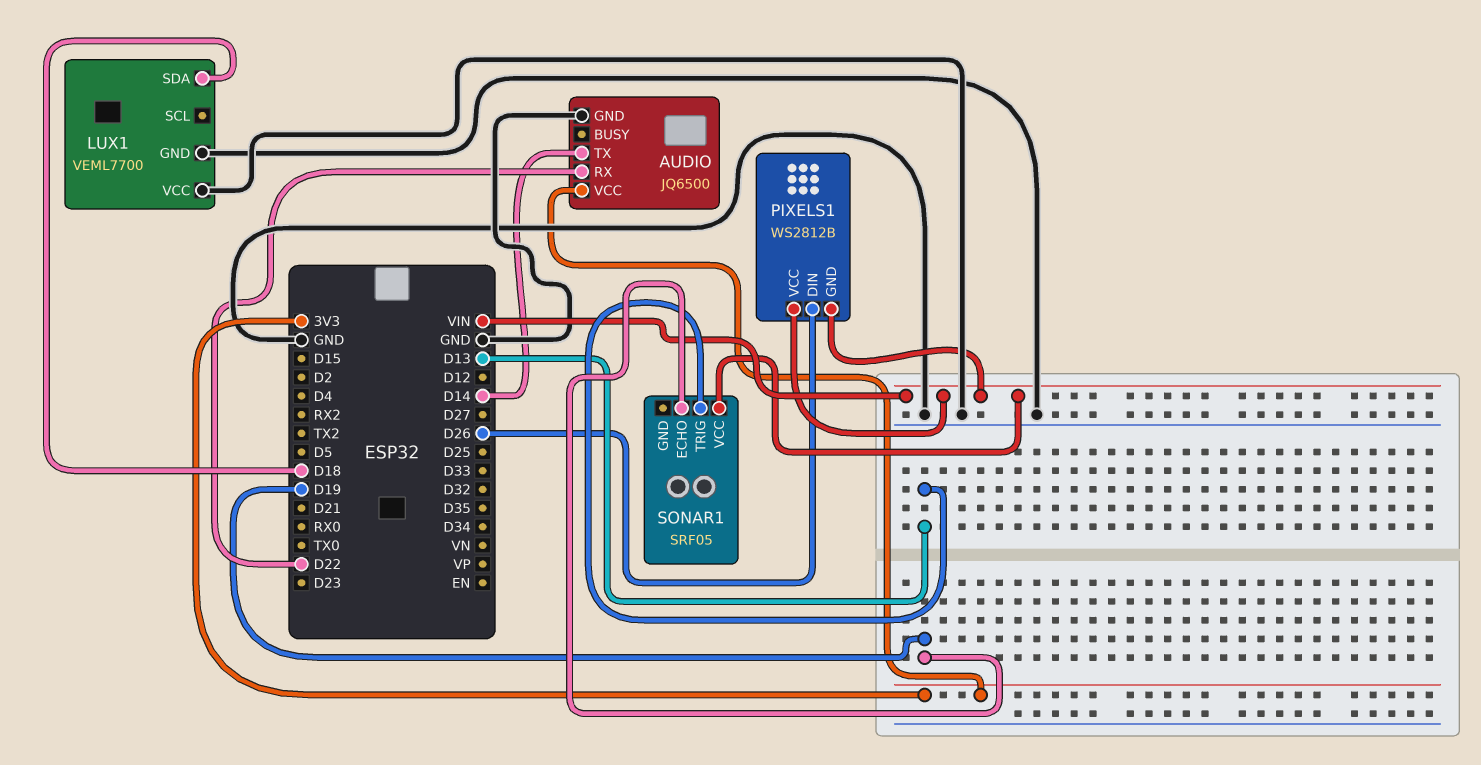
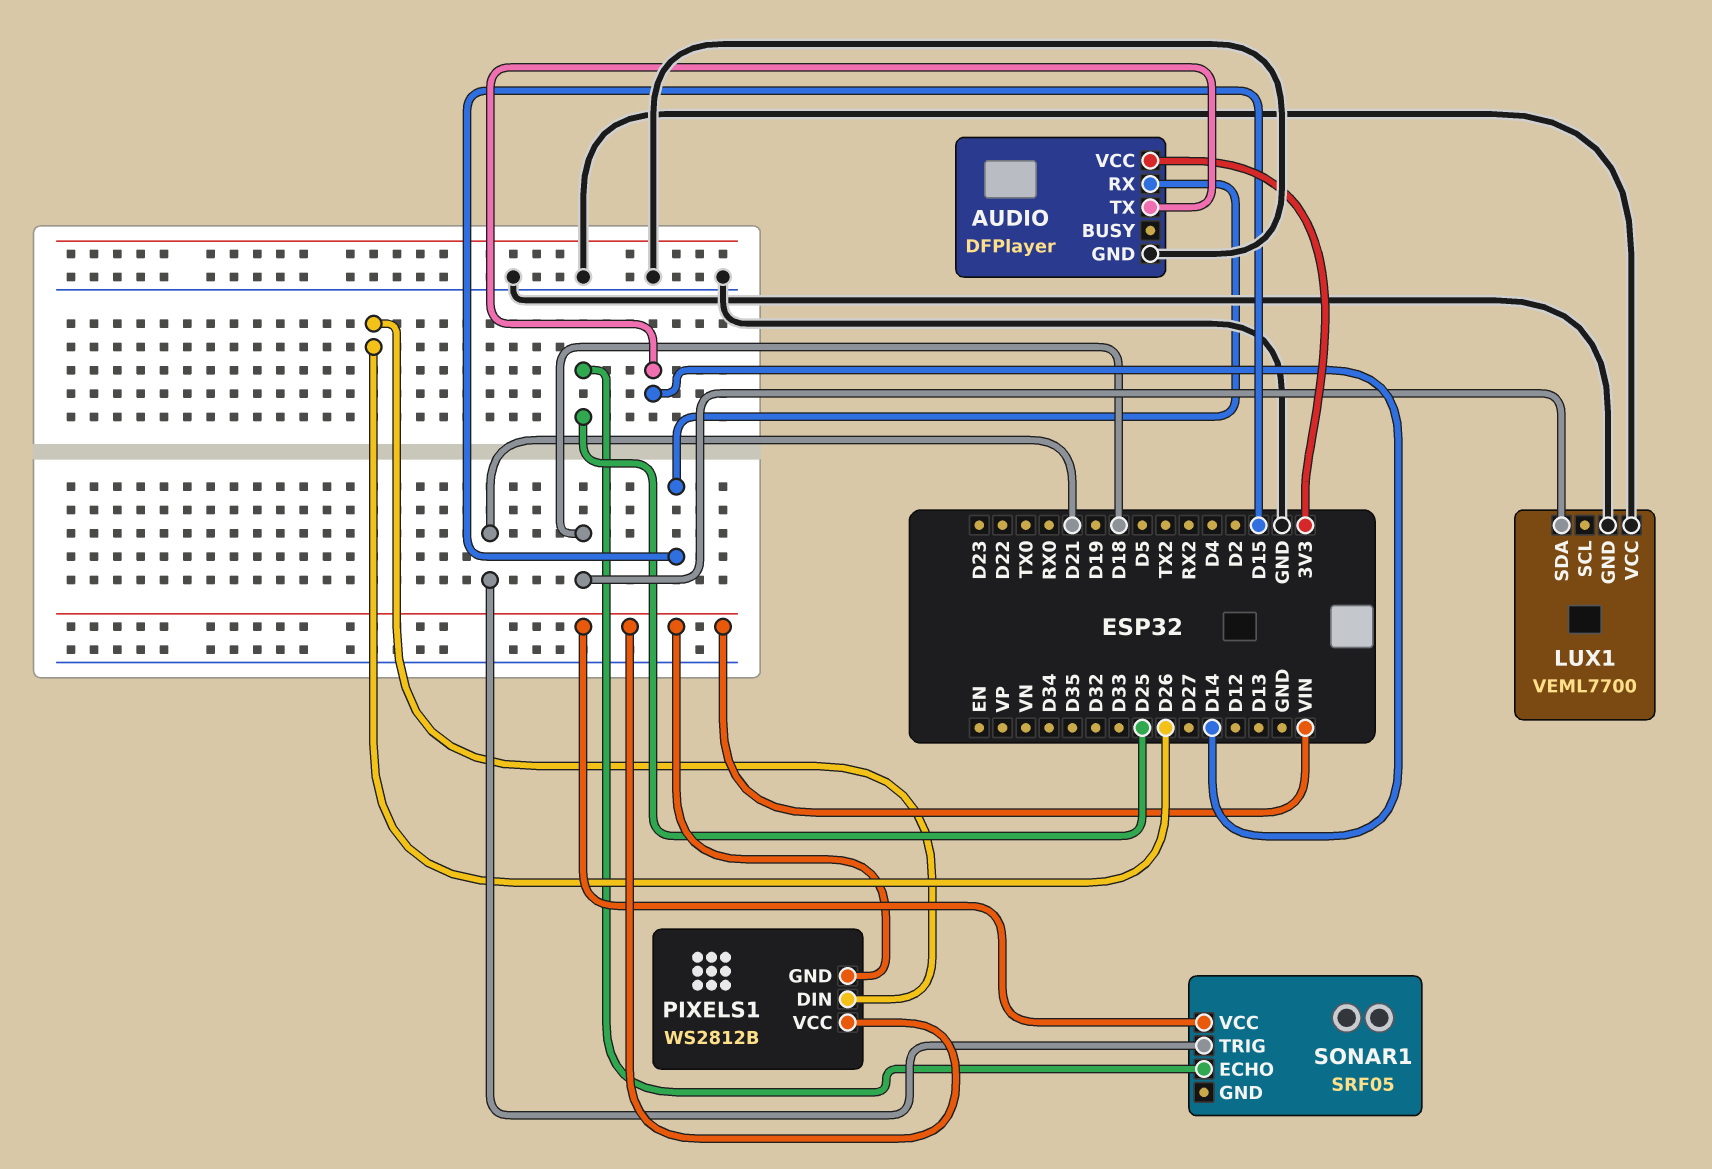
AUDIO: JQ6500 -> DFPlayer
AUDIO pin RX: D22 -> D15
SONAR1 pin ECHO: D19 -> D25
SONAR1 pin TRIG: D13 -> D21

